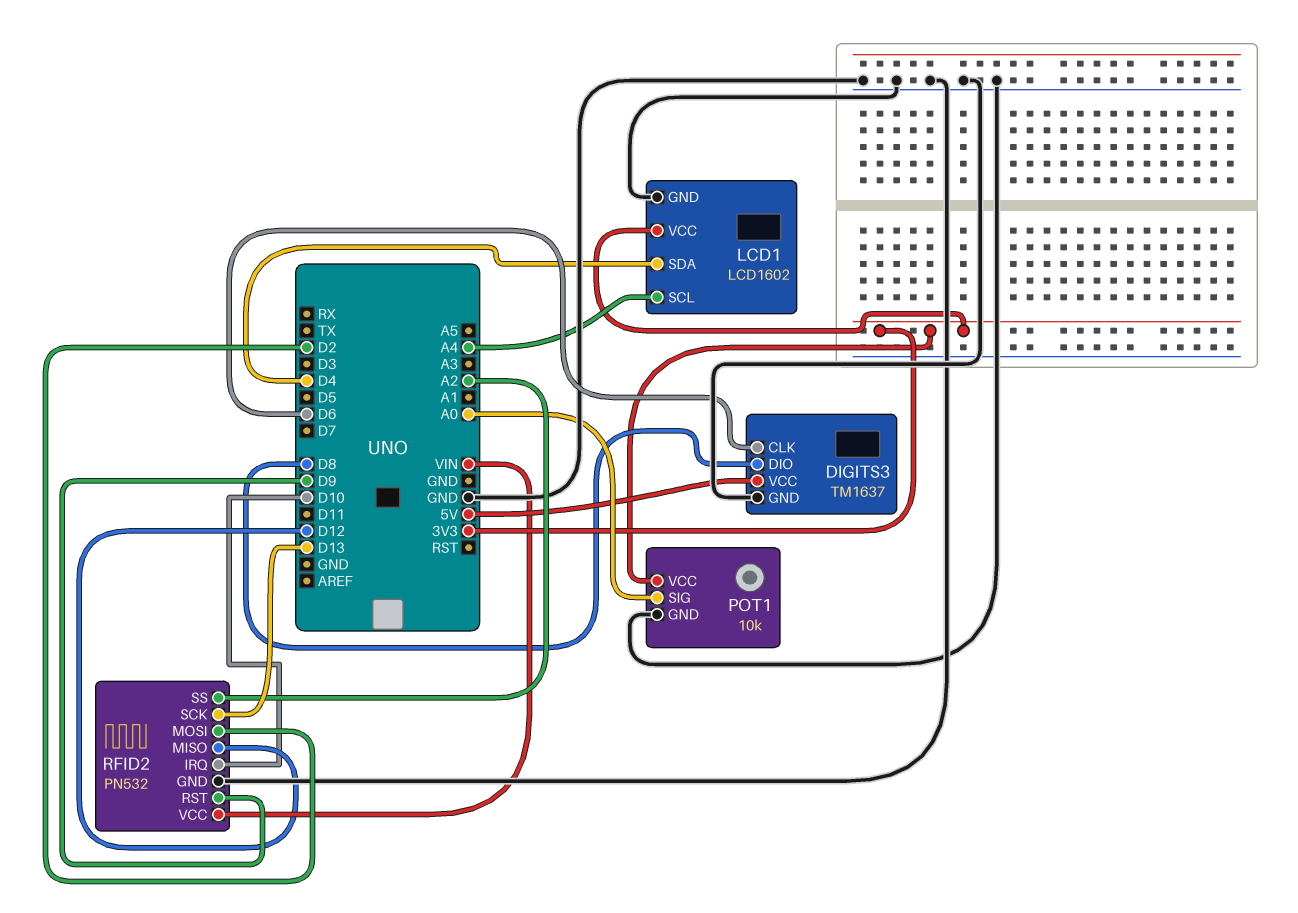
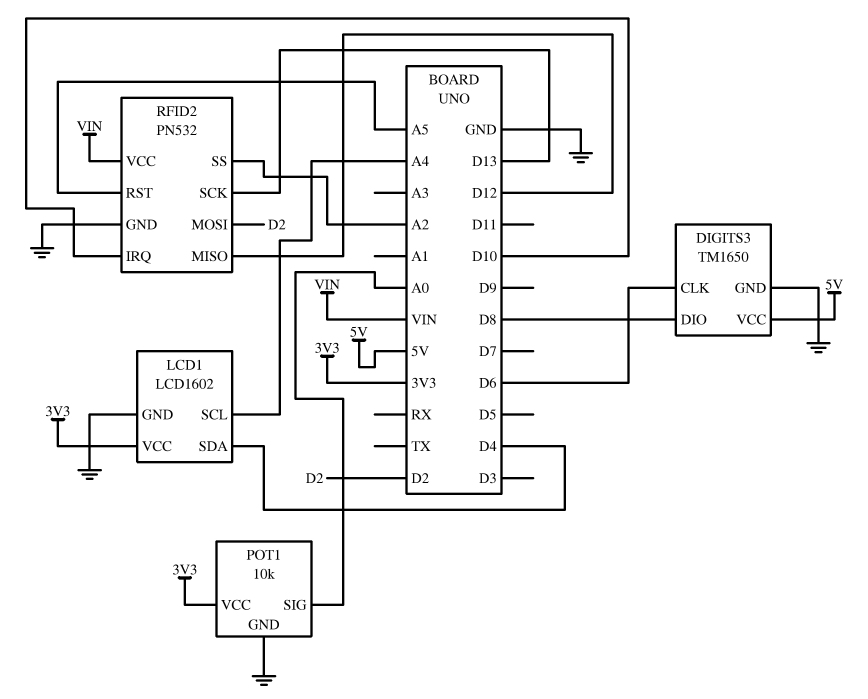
DIGITS3: TM1637 -> TM1650
RFID2 pin RST: D9 -> A5

